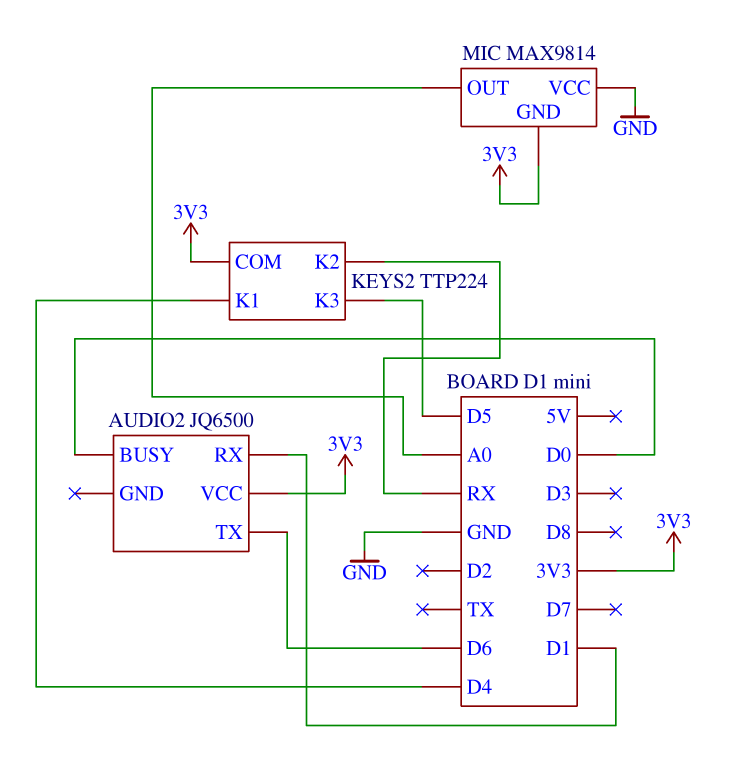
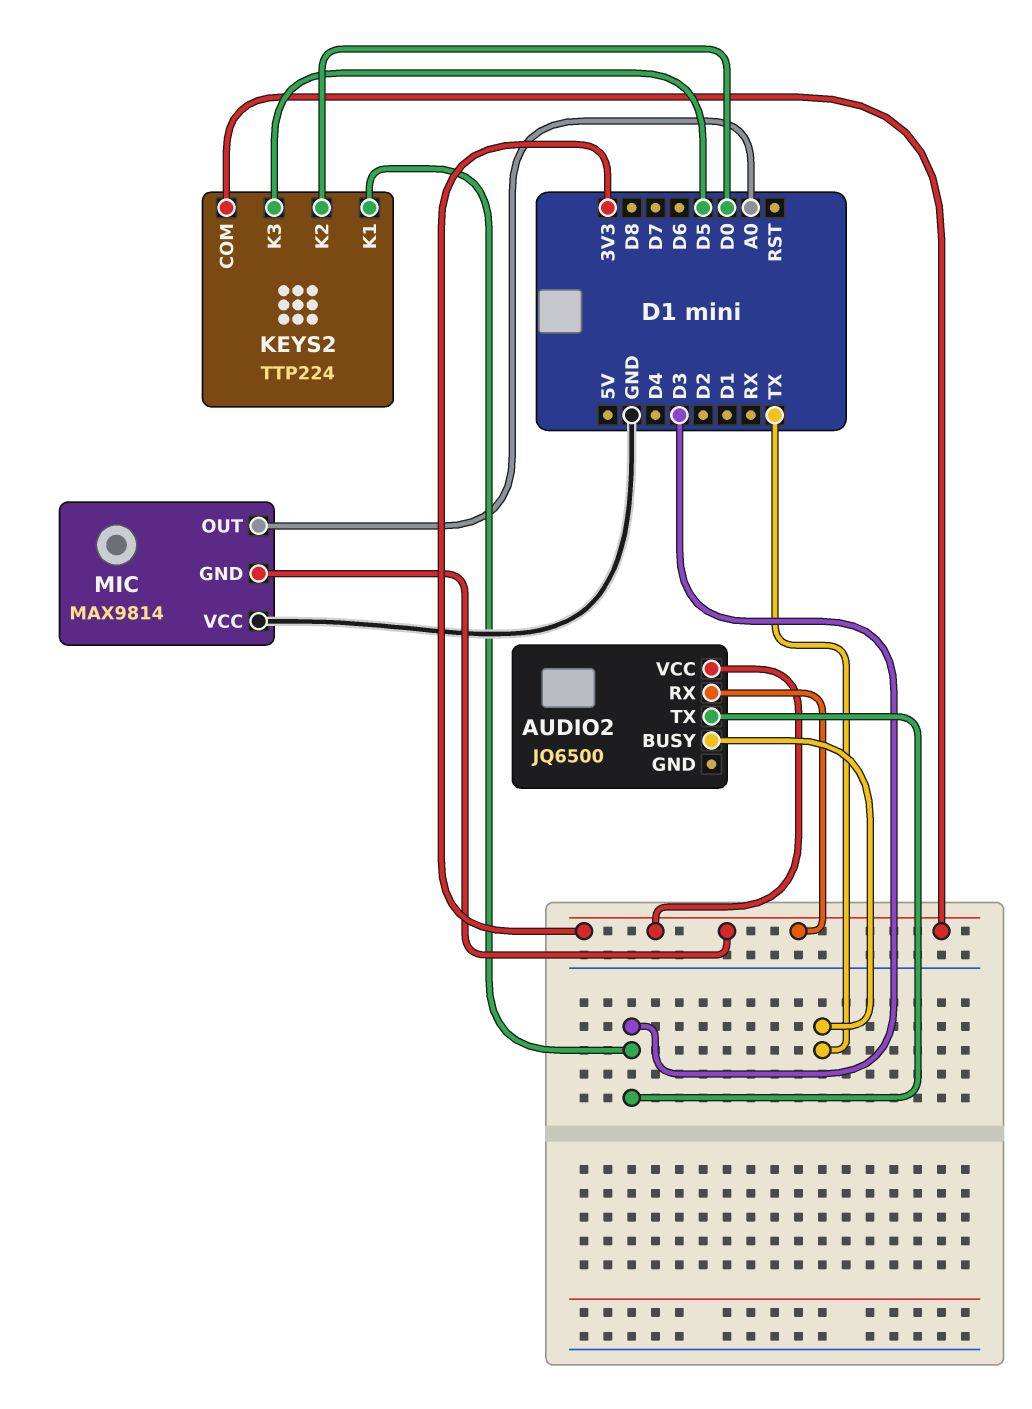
AUDIO2 pin BUSY: D0 -> TX
AUDIO2 pin RX: D1 -> 3V3
AUDIO2 pin TX: D6 -> D3
KEYS2 pin K1: D4 -> D3
KEYS2 pin K2: RX -> D0

